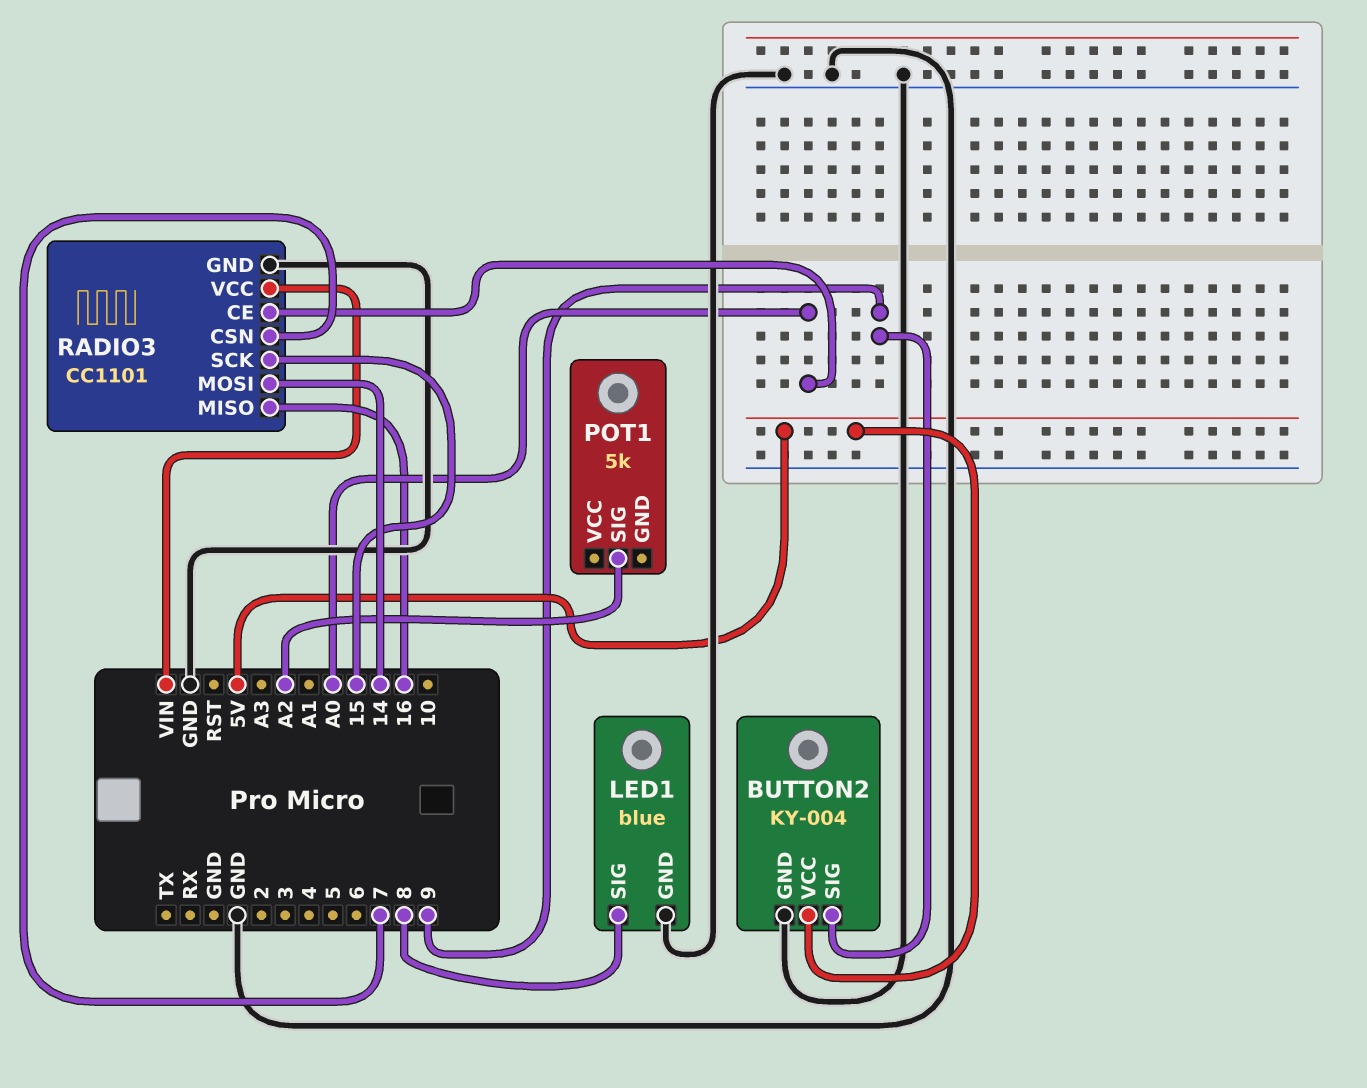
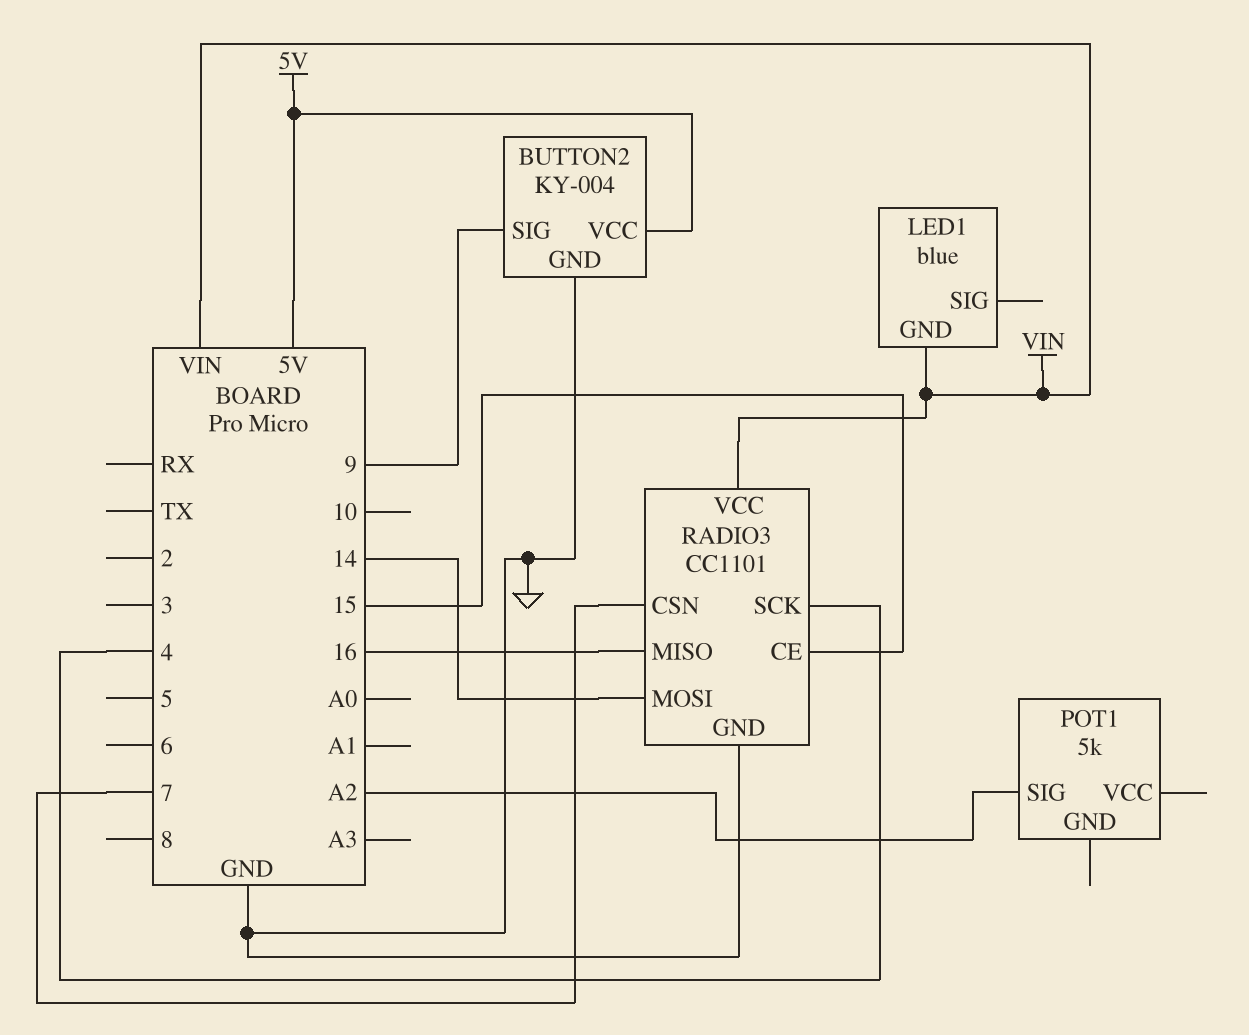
LED1 pin GND: GND -> VIN
LED1 pin SIG: 8 -> none
RADIO3 pin CE: A0 -> 15
RADIO3 pin SCK: 15 -> 4

